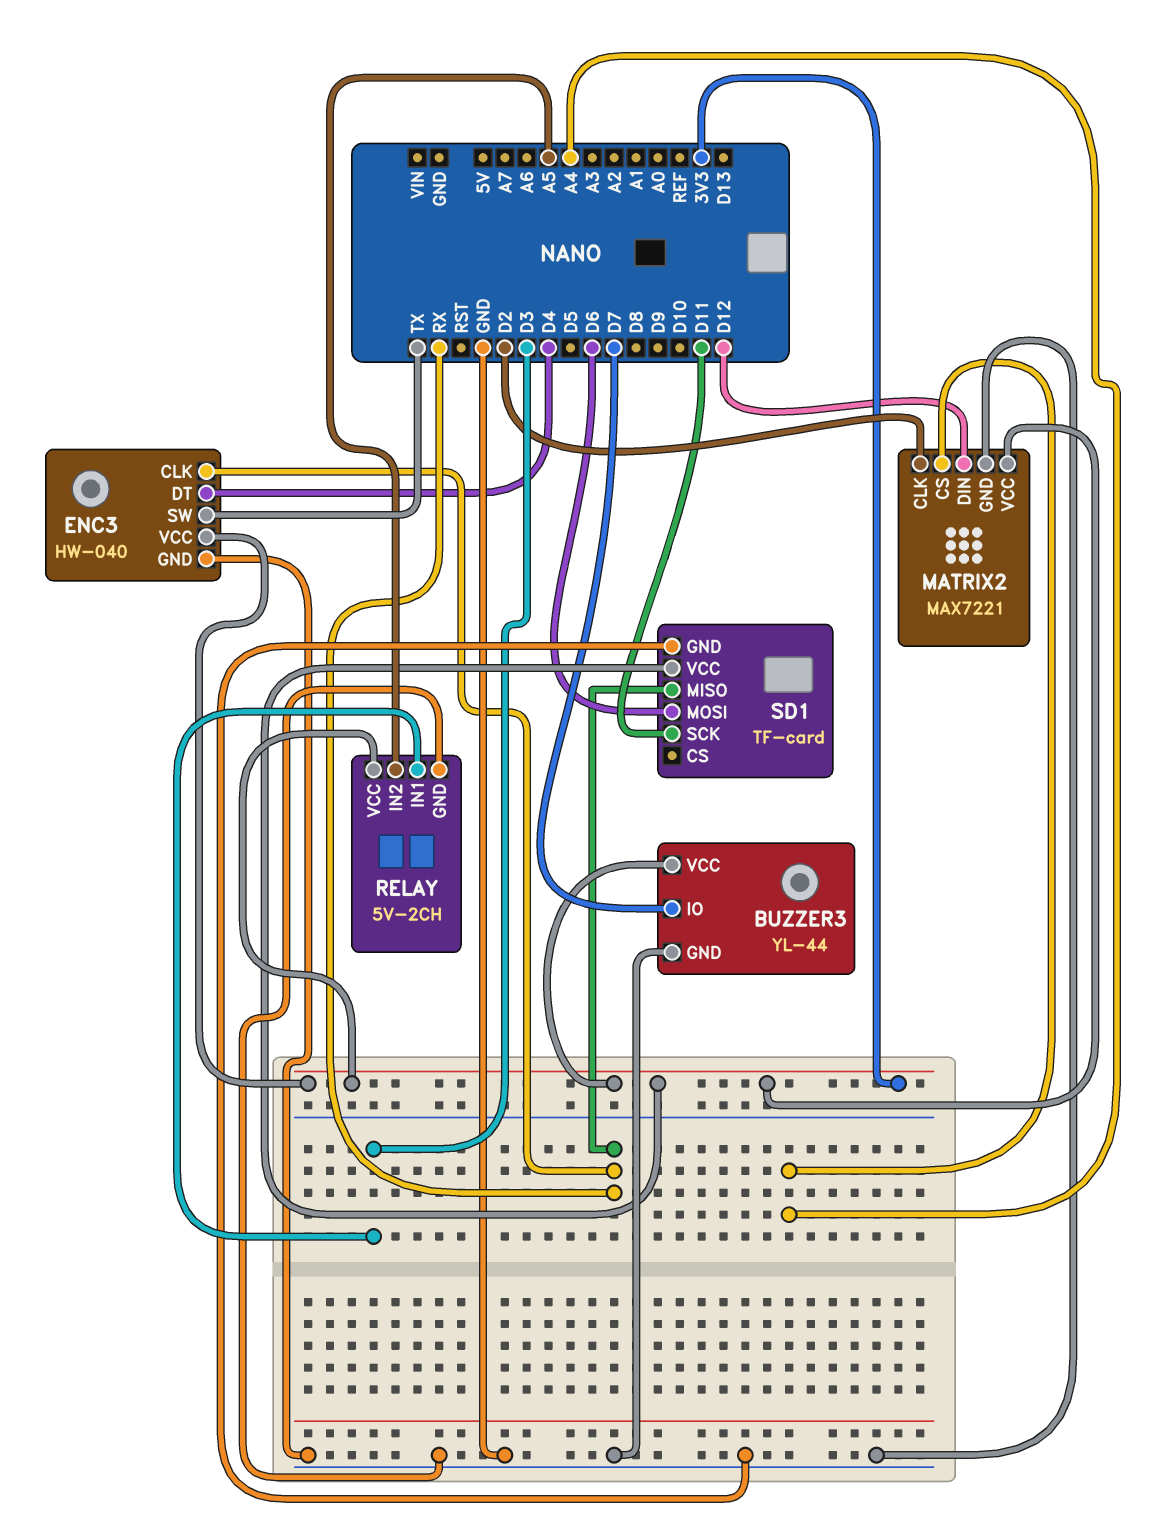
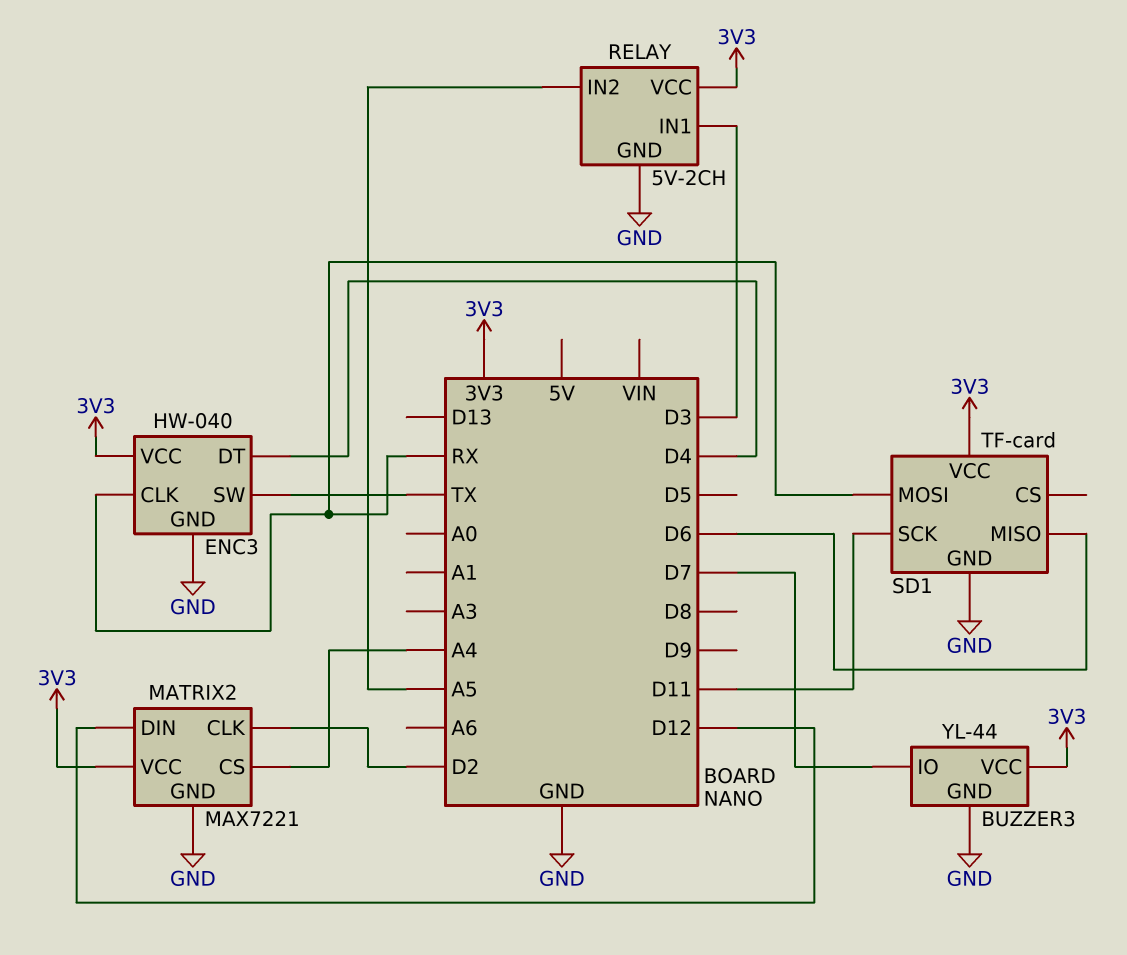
SD1 pin MISO: RX -> D6
SD1 pin MOSI: D6 -> RX

